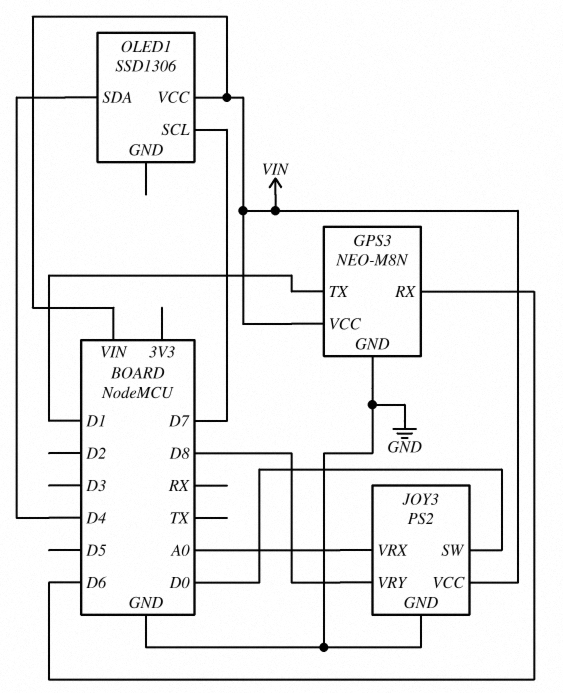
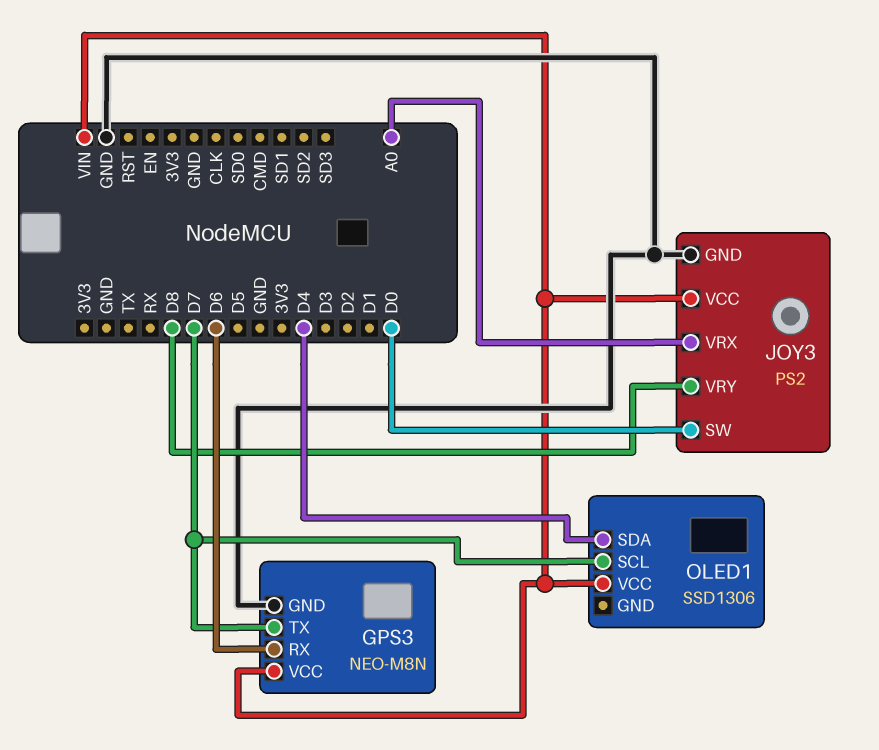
GPS3 pin TX: D1 -> D7

